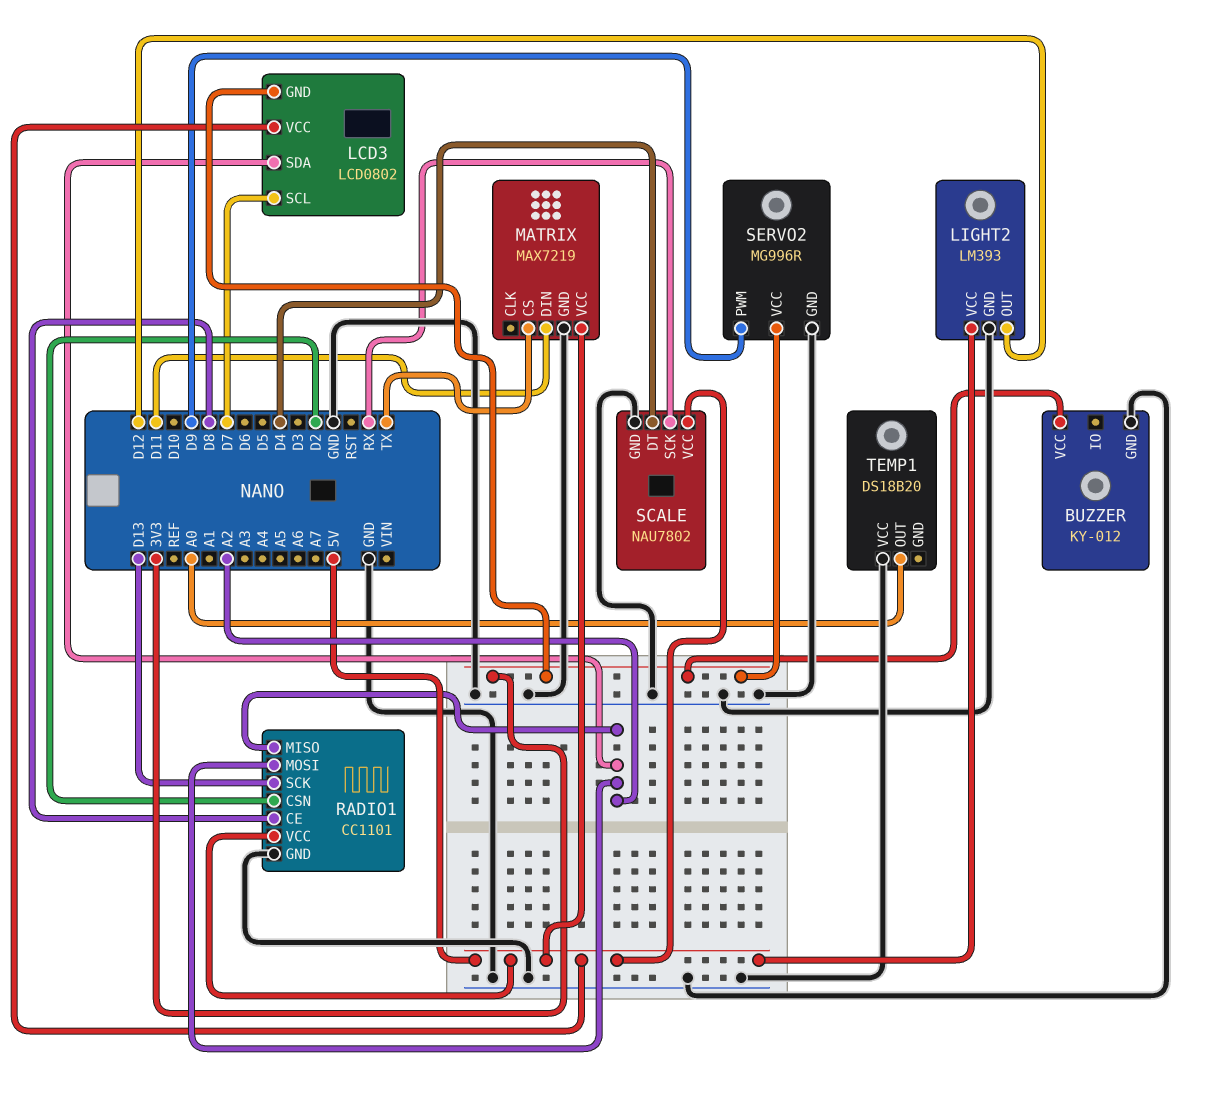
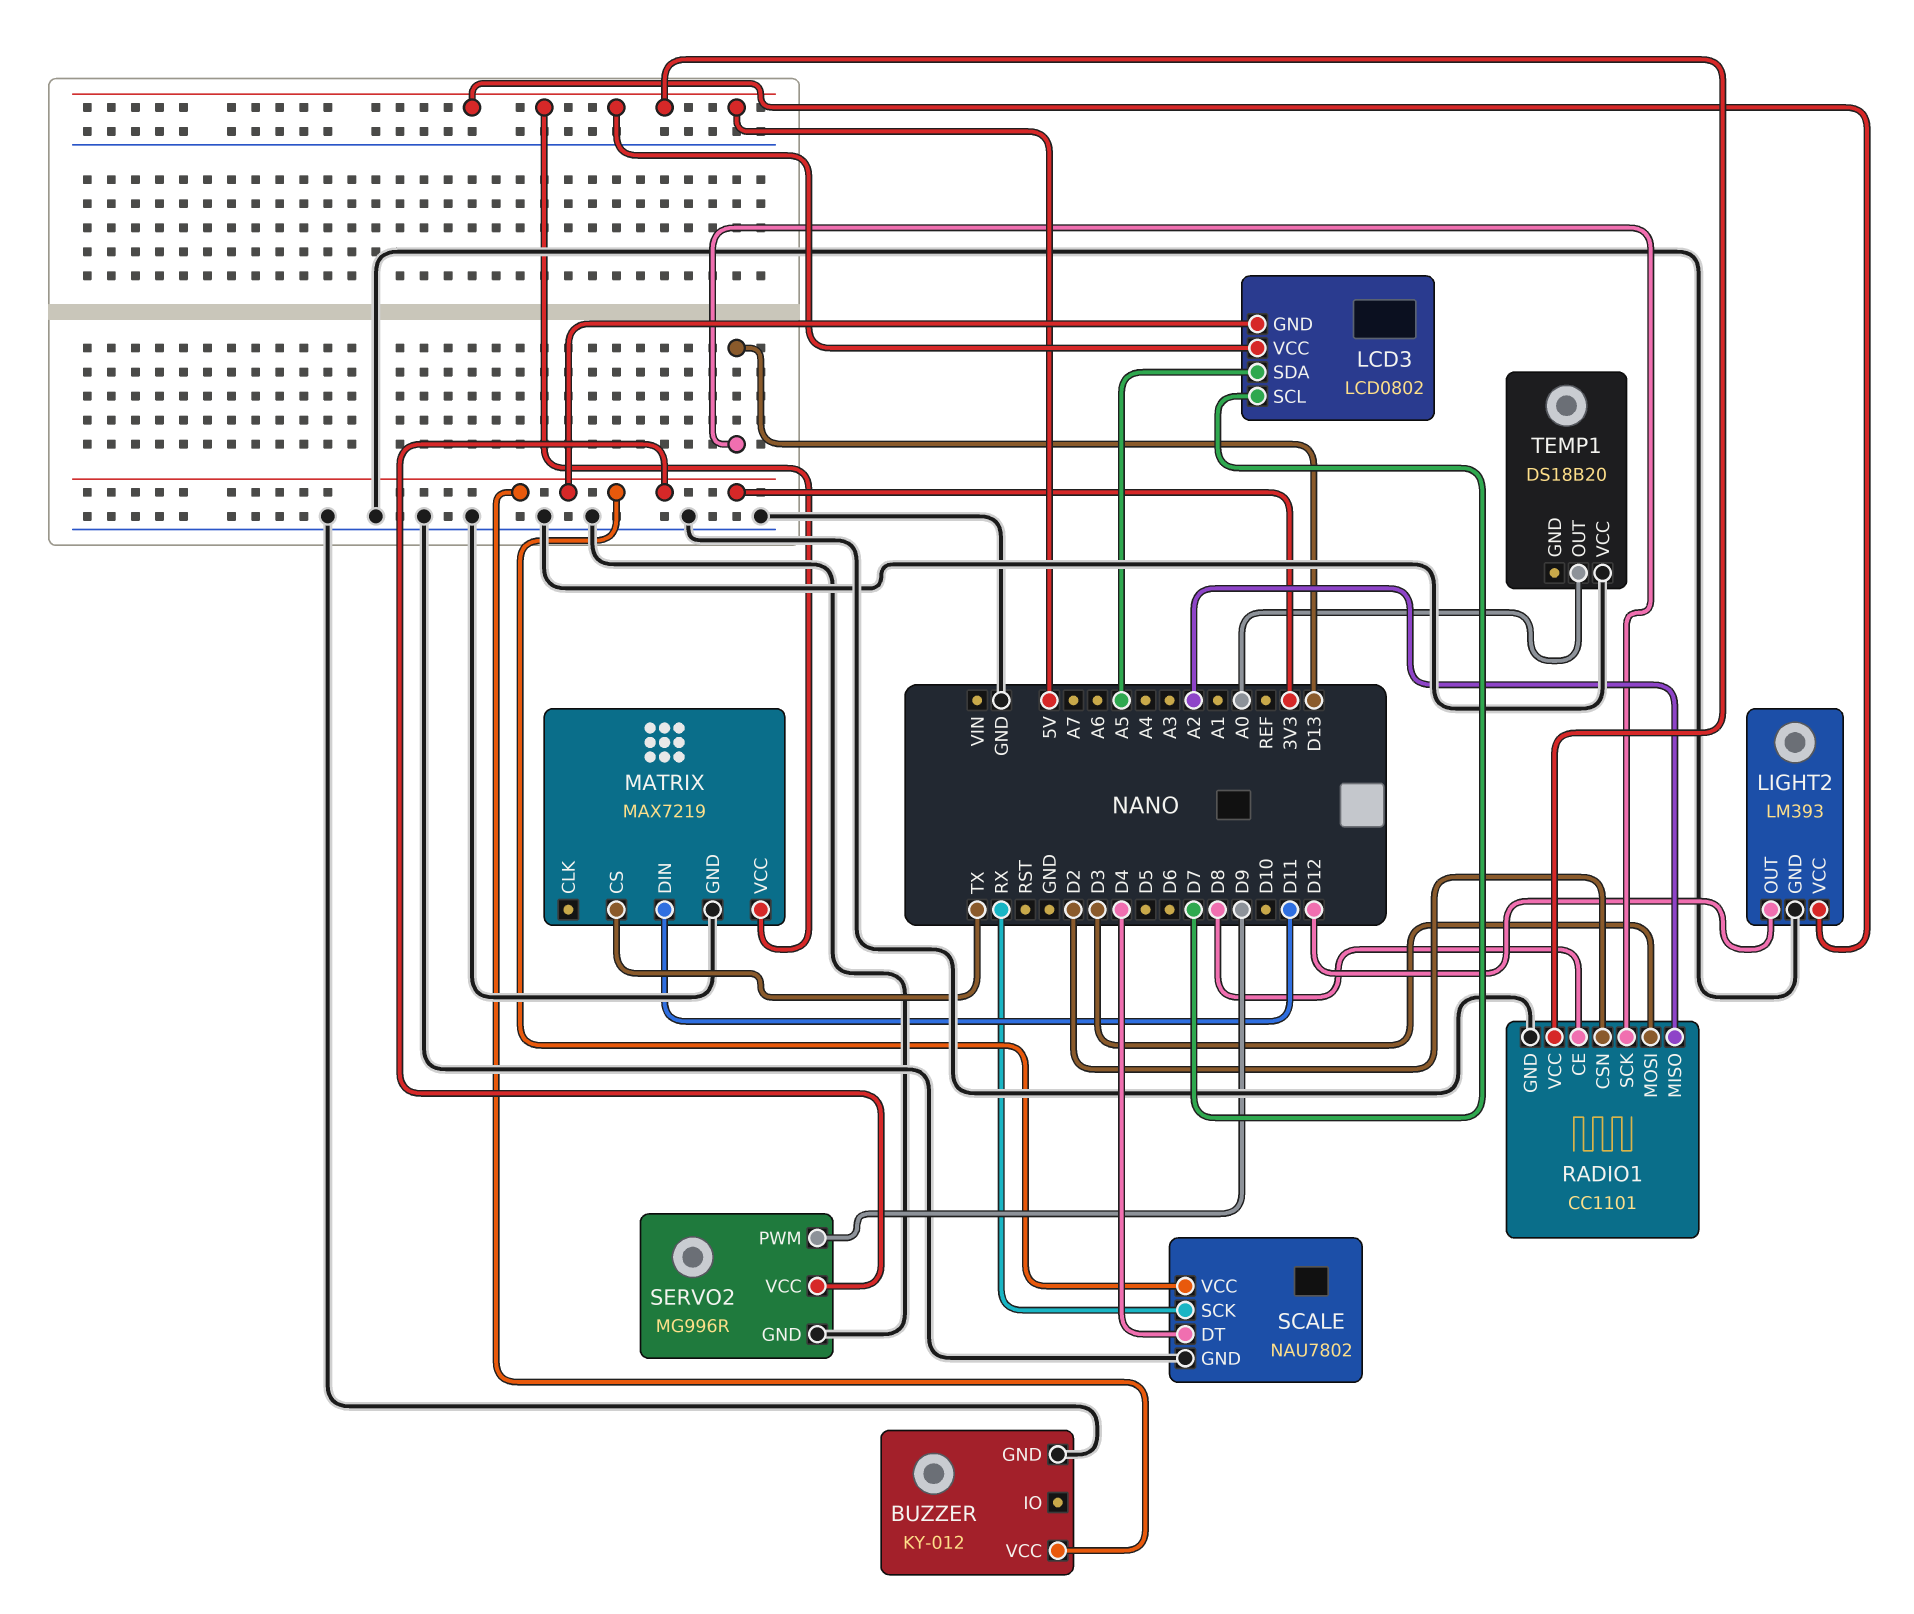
LCD3 pin SDA: A2 -> A5
RADIO1 pin MOSI: A2 -> D3
SCALE pin VCC: 5V -> 3V3

